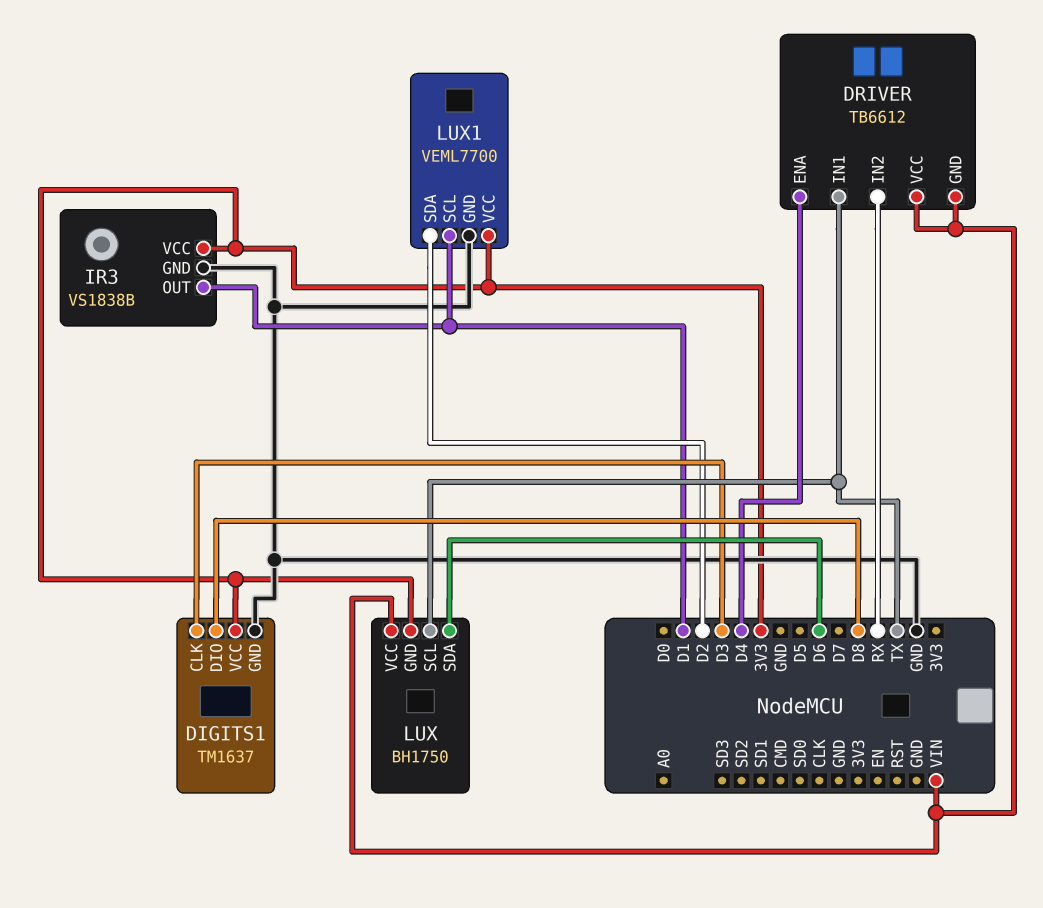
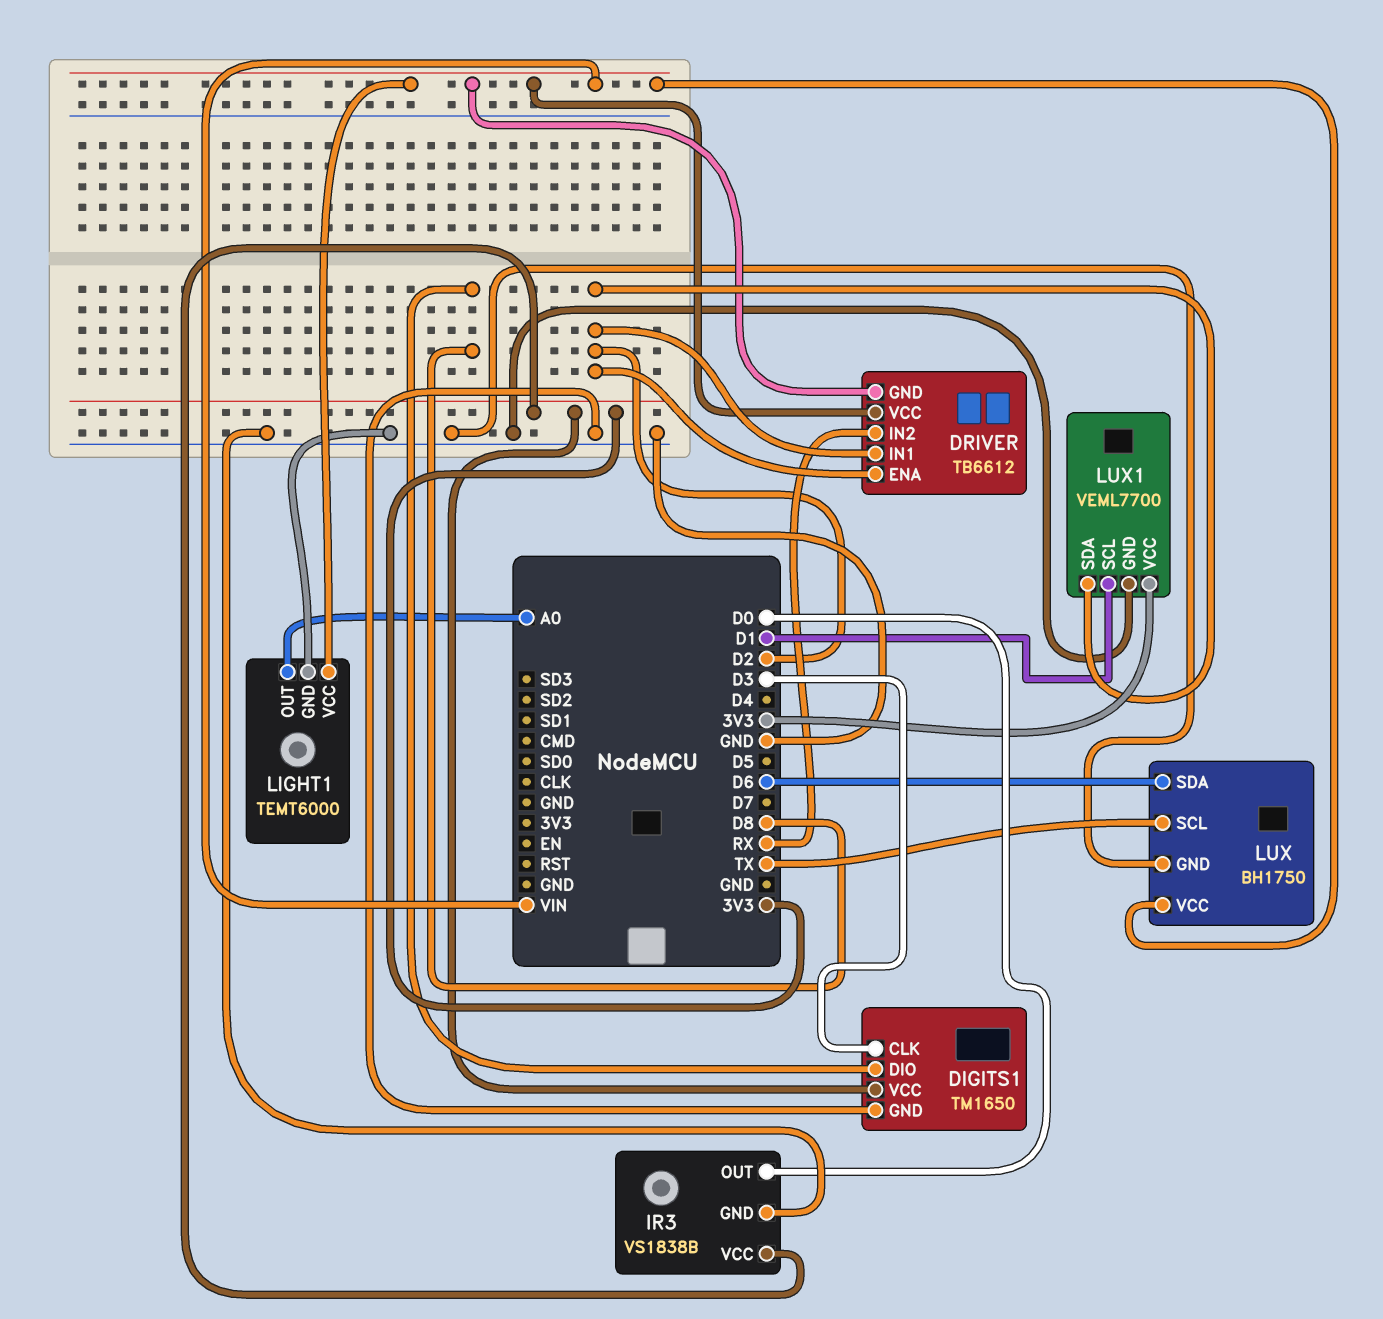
DIGITS1: TM1637 -> TM1650
DRIVER pin ENA: D4 -> D2
DRIVER pin IN1: TX -> D2
IR3 pin OUT: D1 -> D0
LIGHT1: none -> TEMT6000
LIGHT1 pin GND: none -> GND
LIGHT1 pin OUT: none -> A0
LIGHT1 pin VCC: none -> VIN
LUX pin GND: 3V3 -> GND

